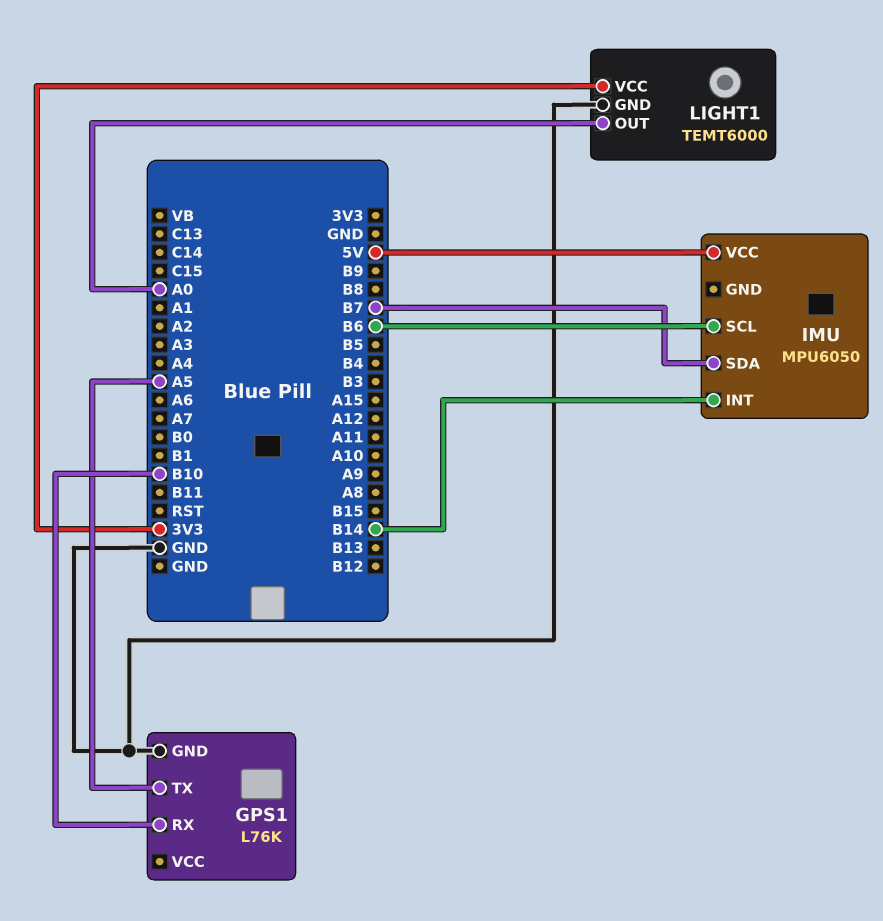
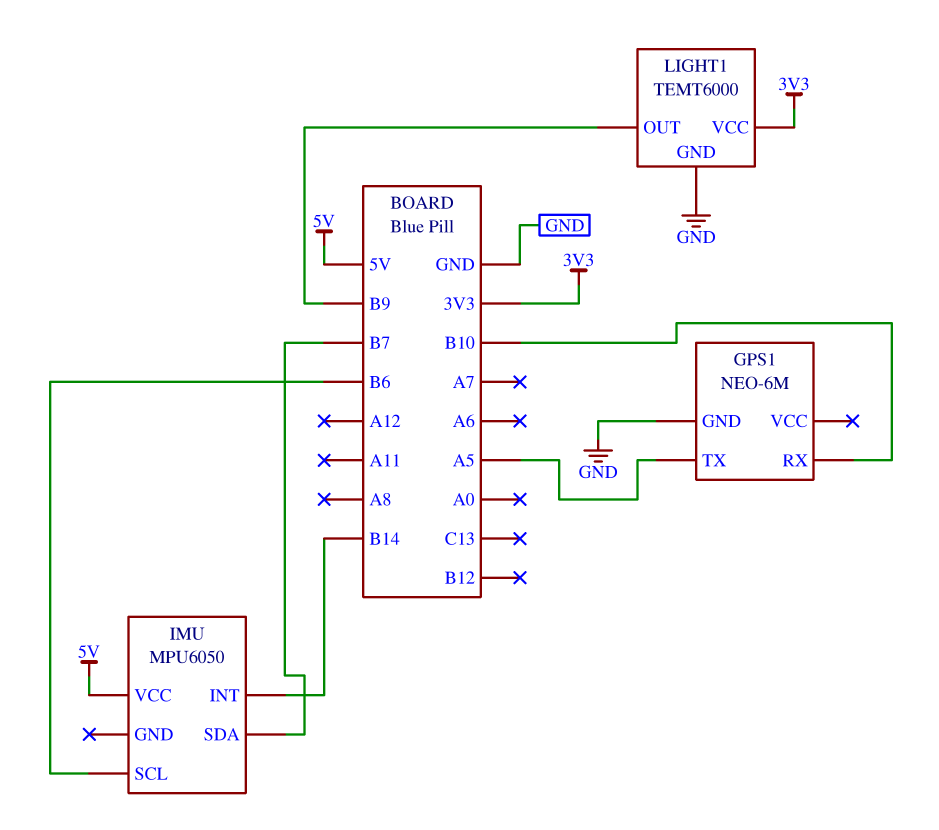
GPS1: L76K -> NEO-6M
LIGHT1 pin OUT: A0 -> B9

